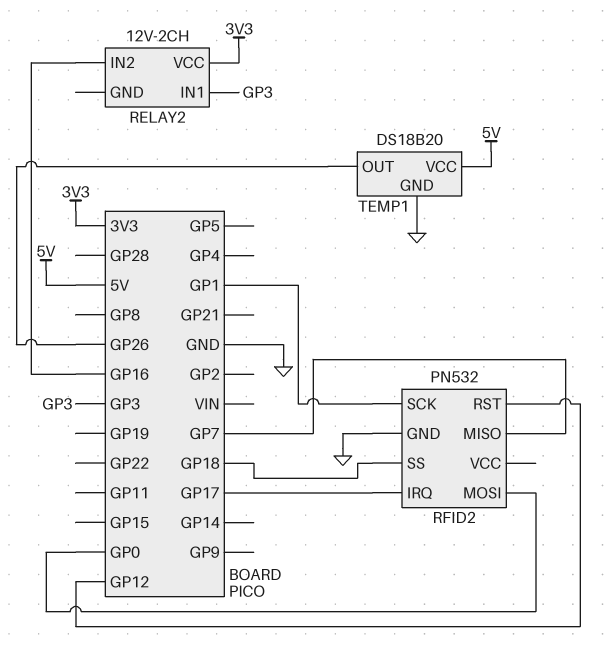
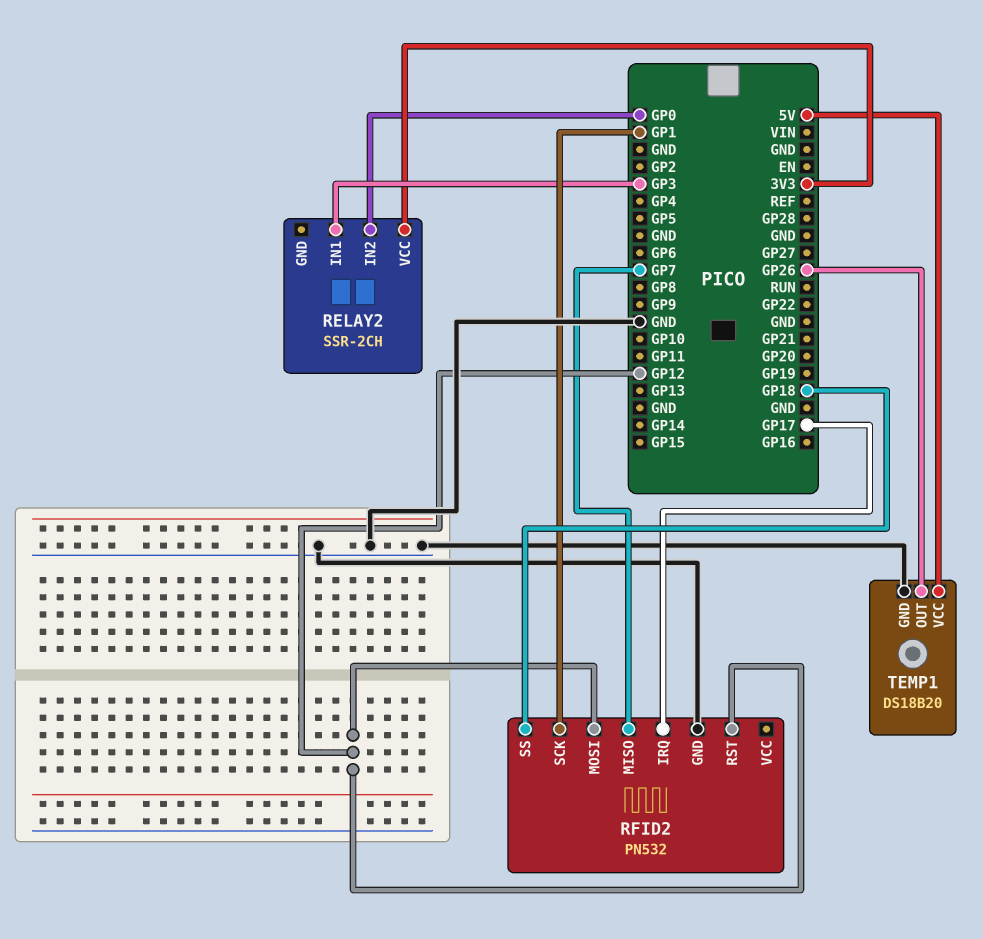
RELAY2: 12V-2CH -> SSR-2CH
RELAY2 pin IN2: GP16 -> GP0
RFID2 pin MOSI: GP0 -> GP12

